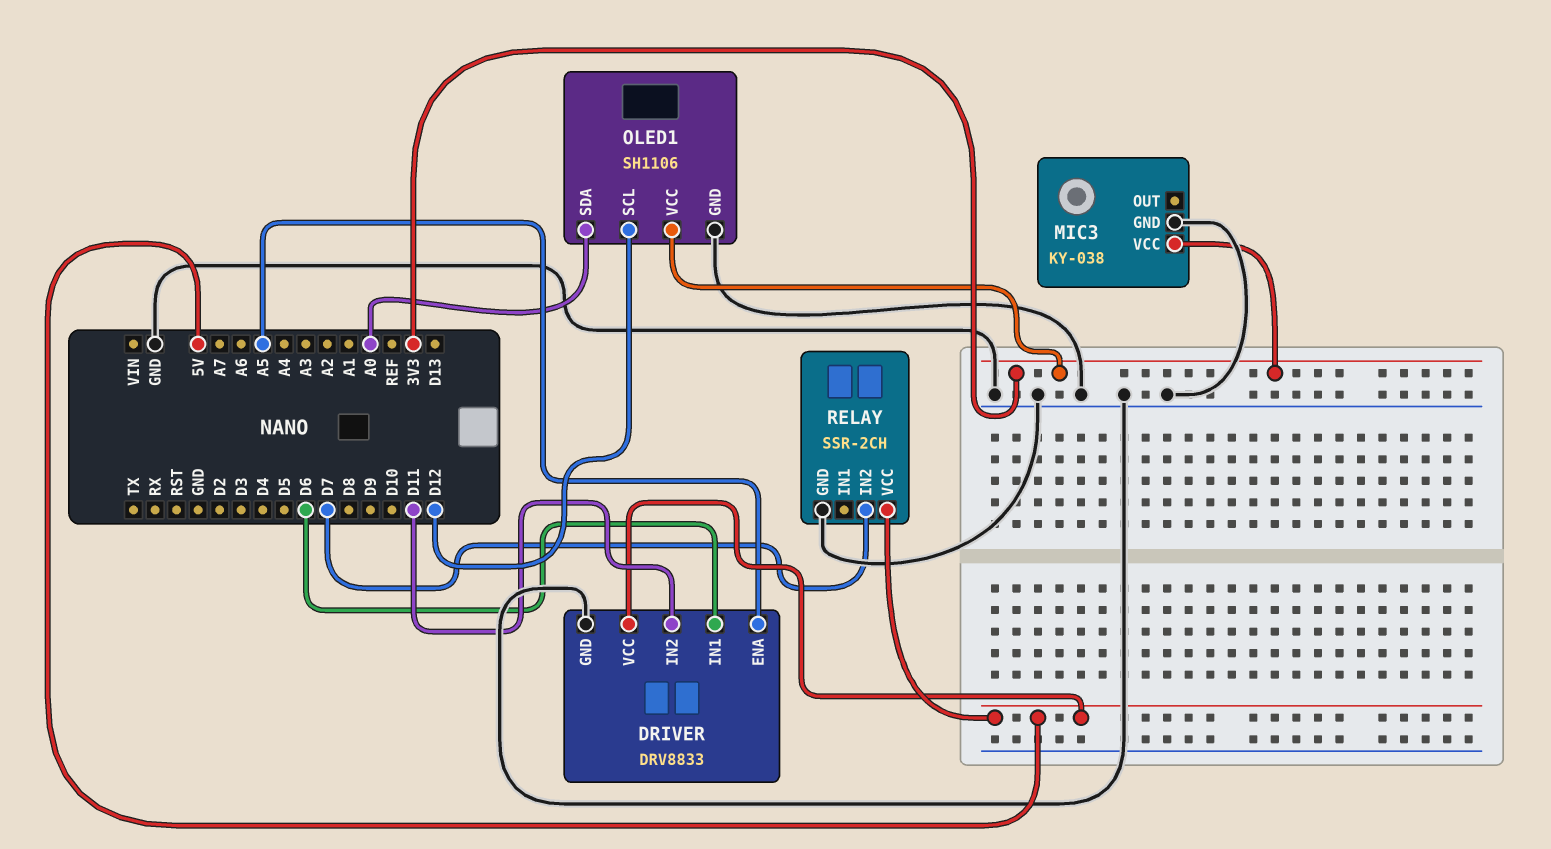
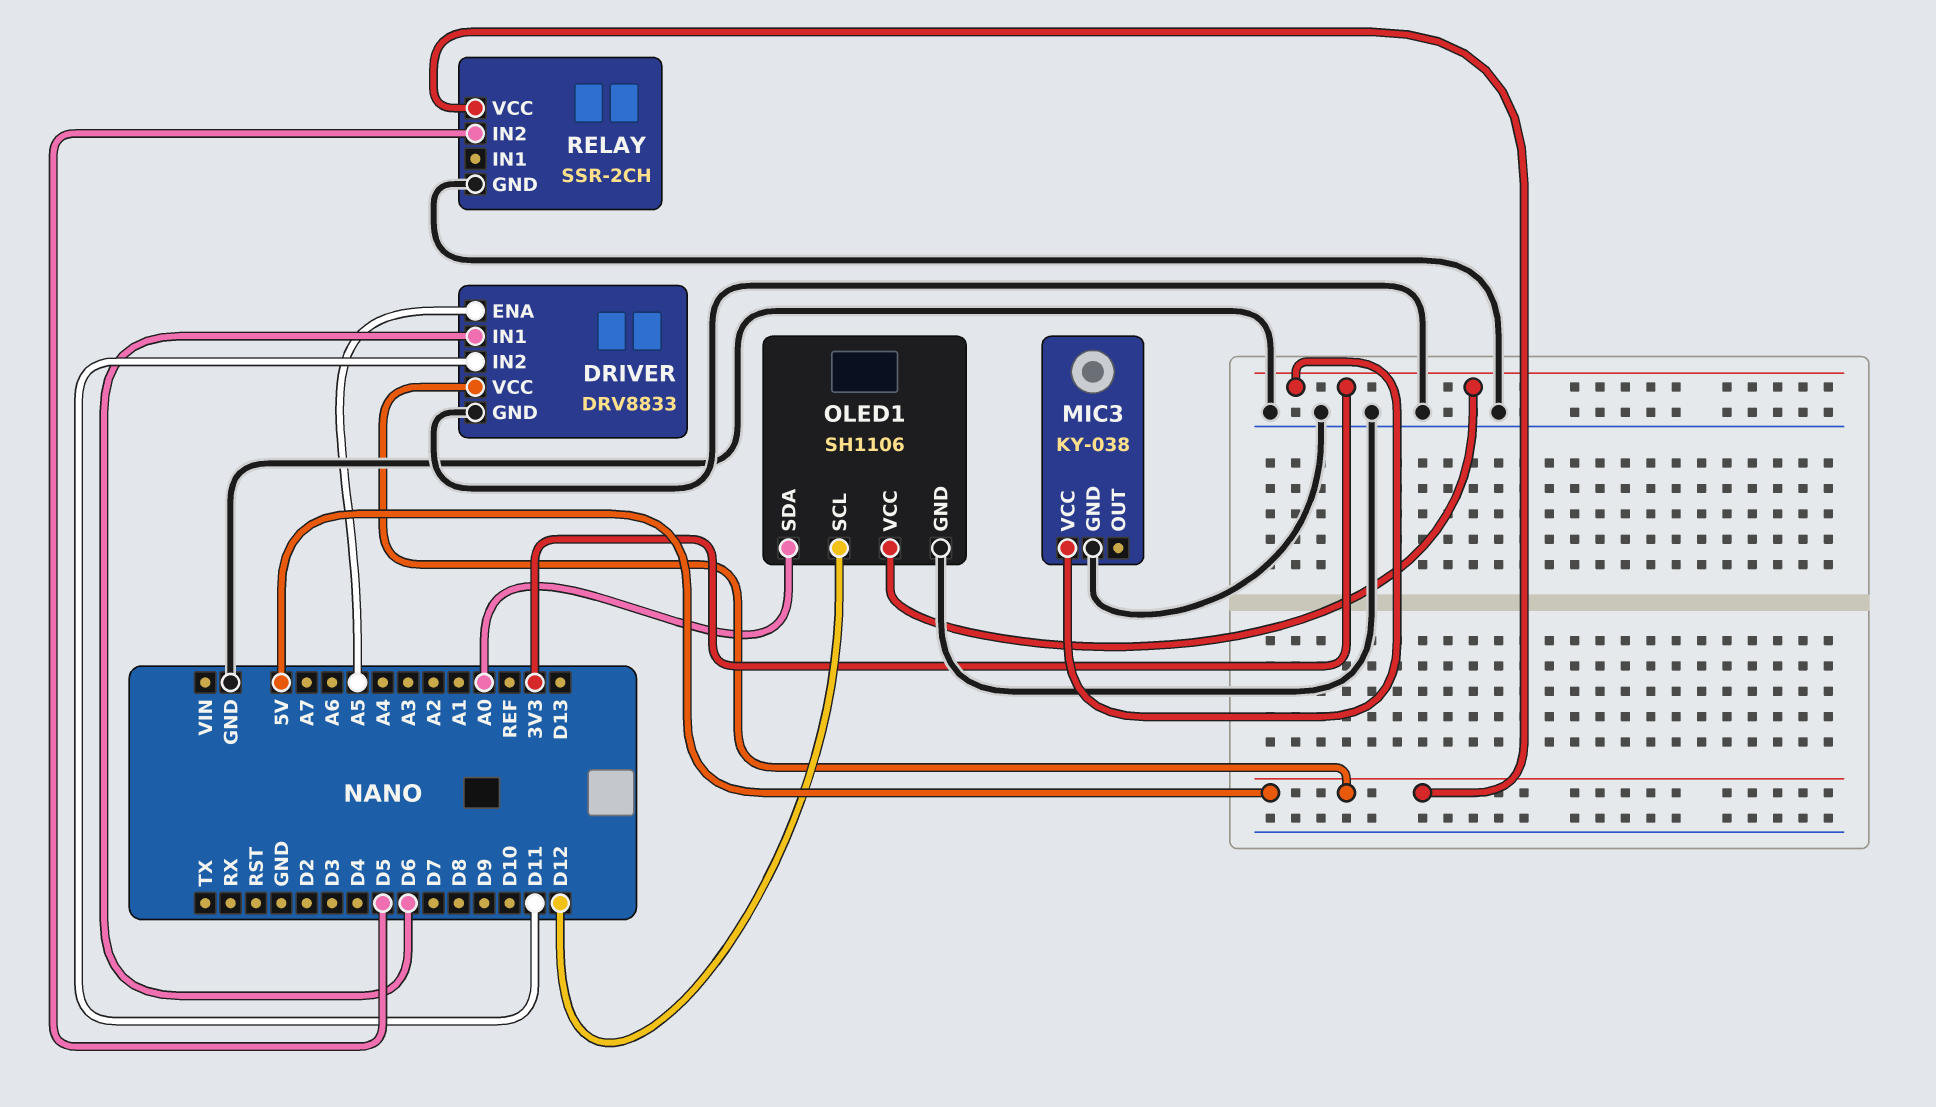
RELAY pin IN2: D7 -> D5

